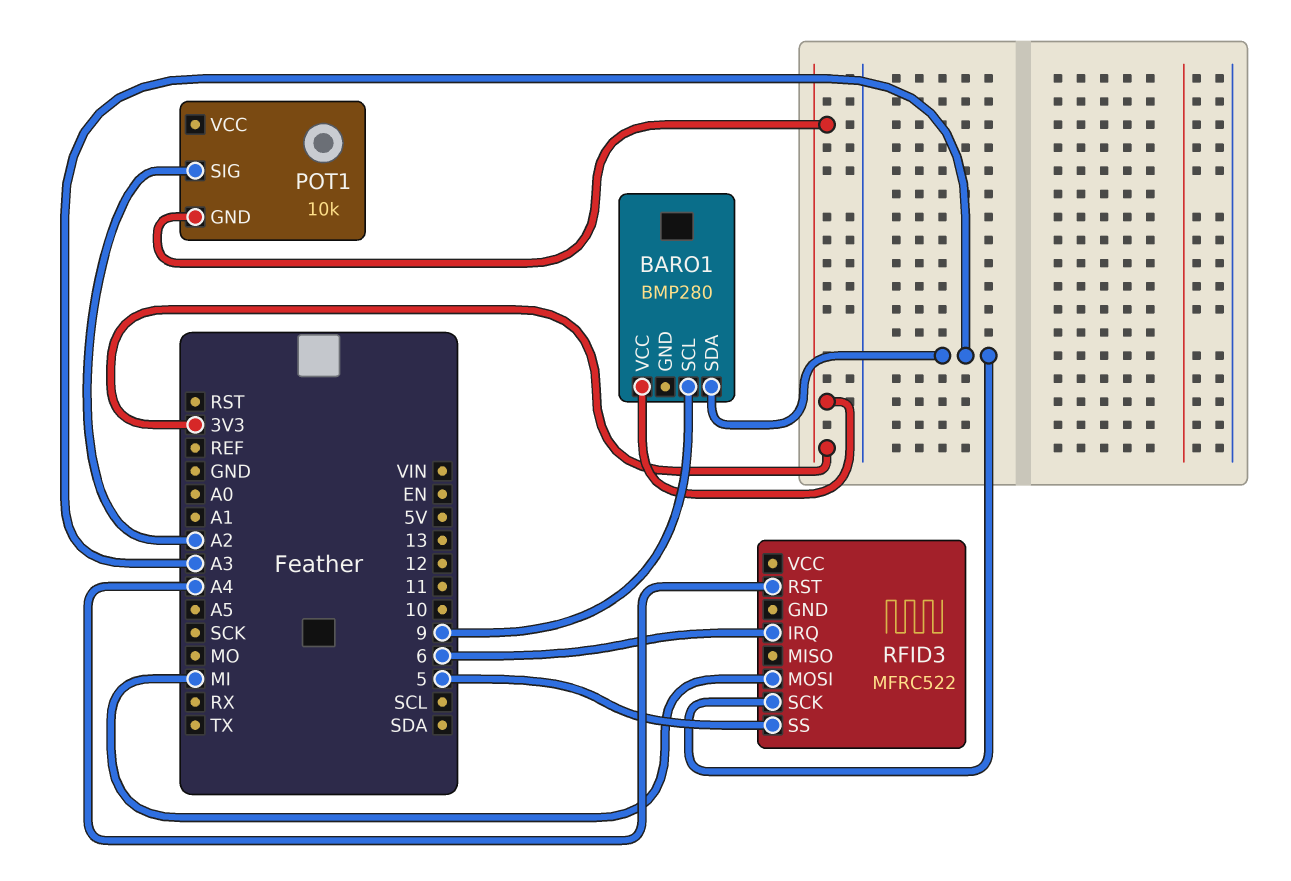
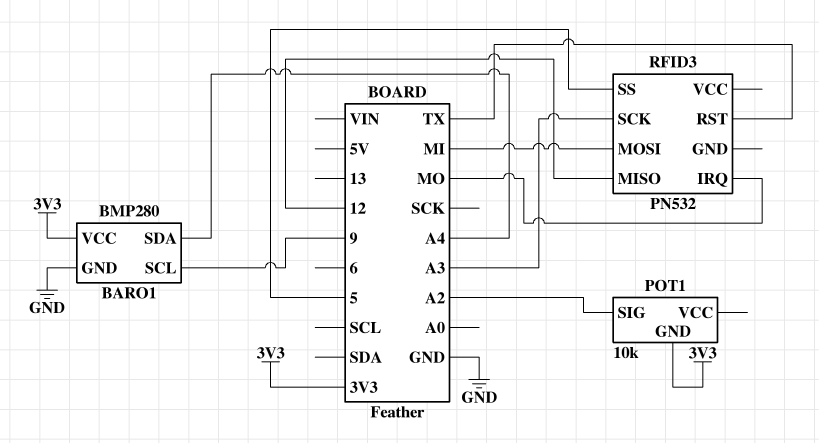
BARO1 pin GND: none -> GND
BARO1 pin SDA: A3 -> A4
RFID3: MFRC522 -> PN532
RFID3 pin IRQ: 6 -> MO
RFID3 pin MISO: none -> 12
RFID3 pin RST: A4 -> TX

